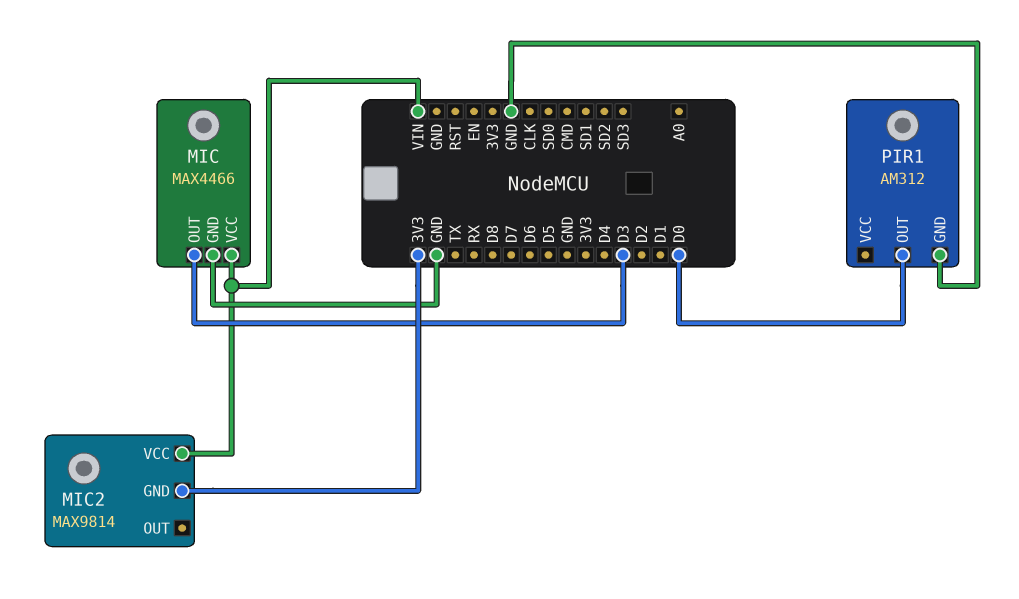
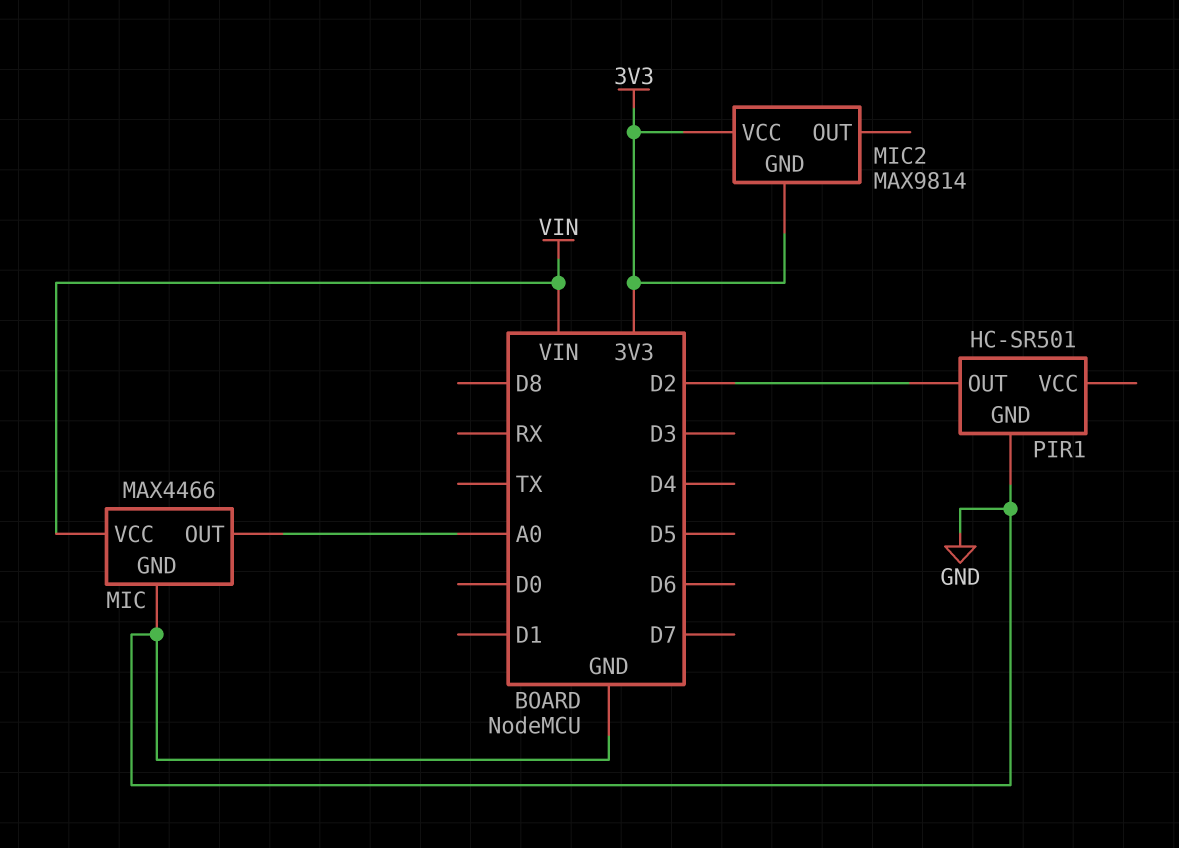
MIC pin OUT: D3 -> A0
MIC2 pin VCC: VIN -> 3V3
PIR1: AM312 -> HC-SR501
PIR1 pin OUT: D0 -> D2

